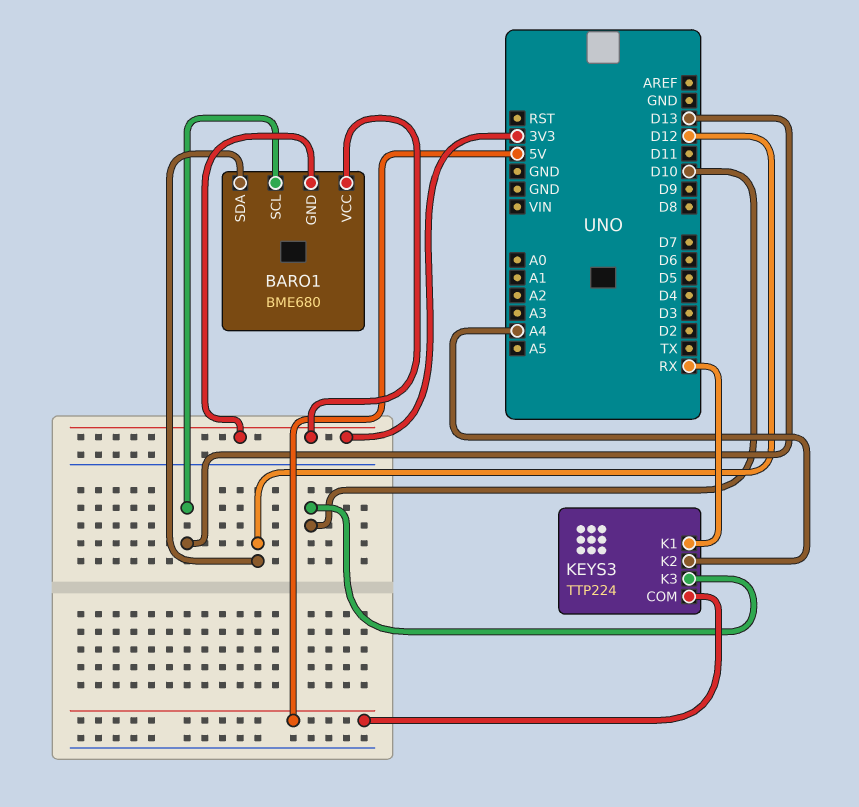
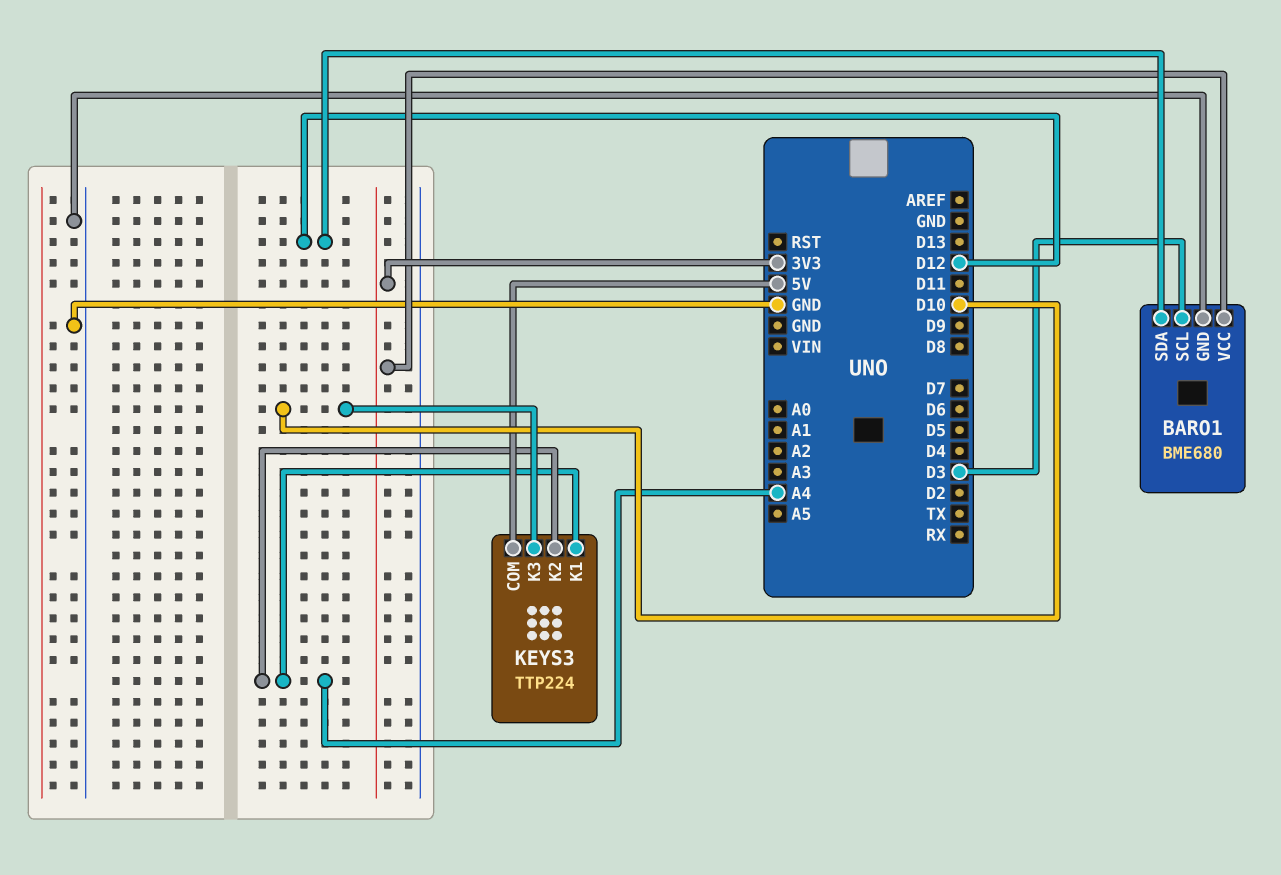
BARO1 pin GND: 3V3 -> GND
BARO1 pin SCL: D13 -> D3
KEYS3 pin K1: RX -> A4

